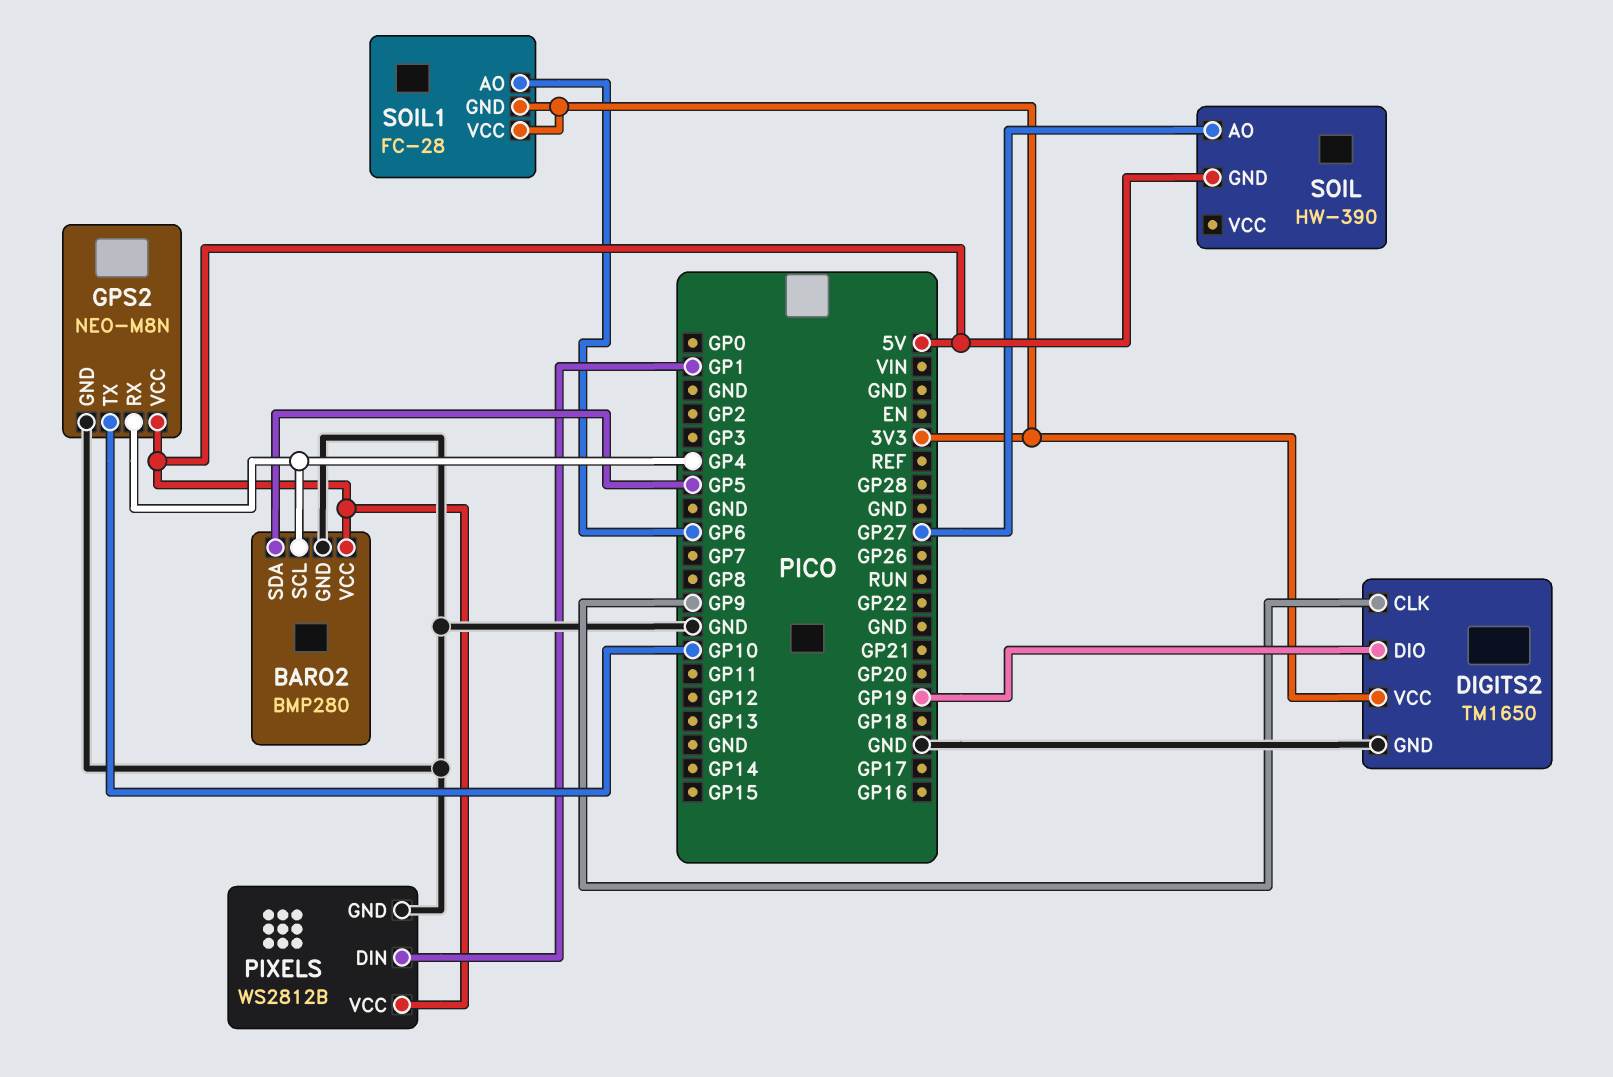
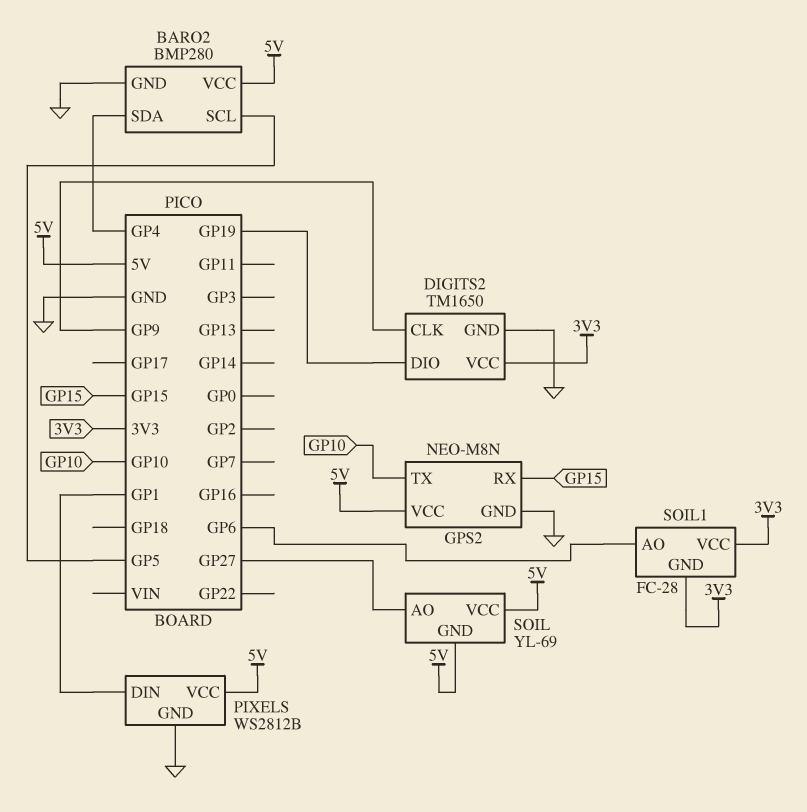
BARO2 pin SCL: GP4 -> GP5
BARO2 pin SDA: GP5 -> GP4
GPS2 pin RX: GP4 -> GP15
SOIL: HW-390 -> YL-69
SOIL pin VCC: none -> 5V

